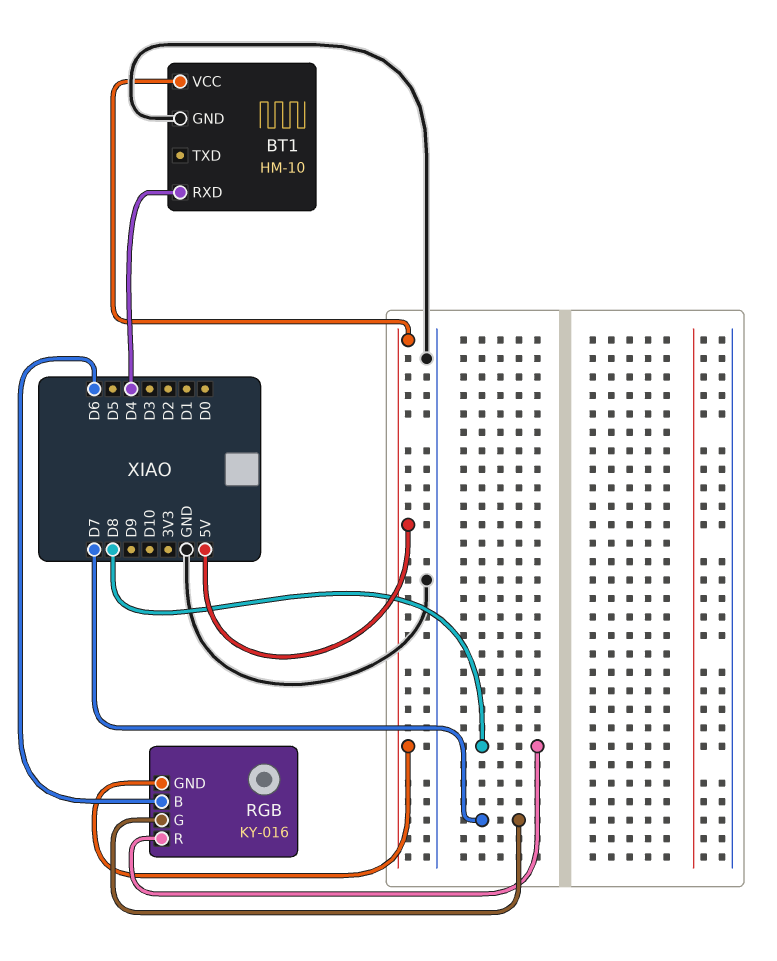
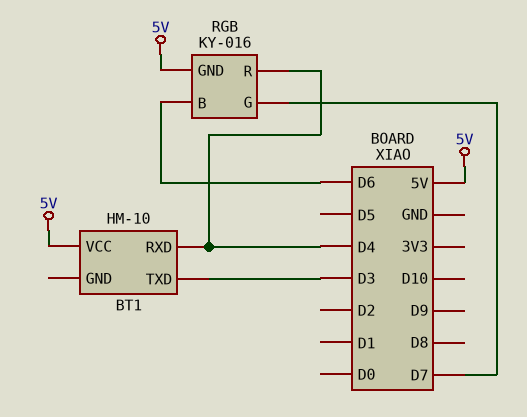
BT1 pin GND: GND -> none
BT1 pin TXD: none -> D3
RGB pin R: D8 -> D4

